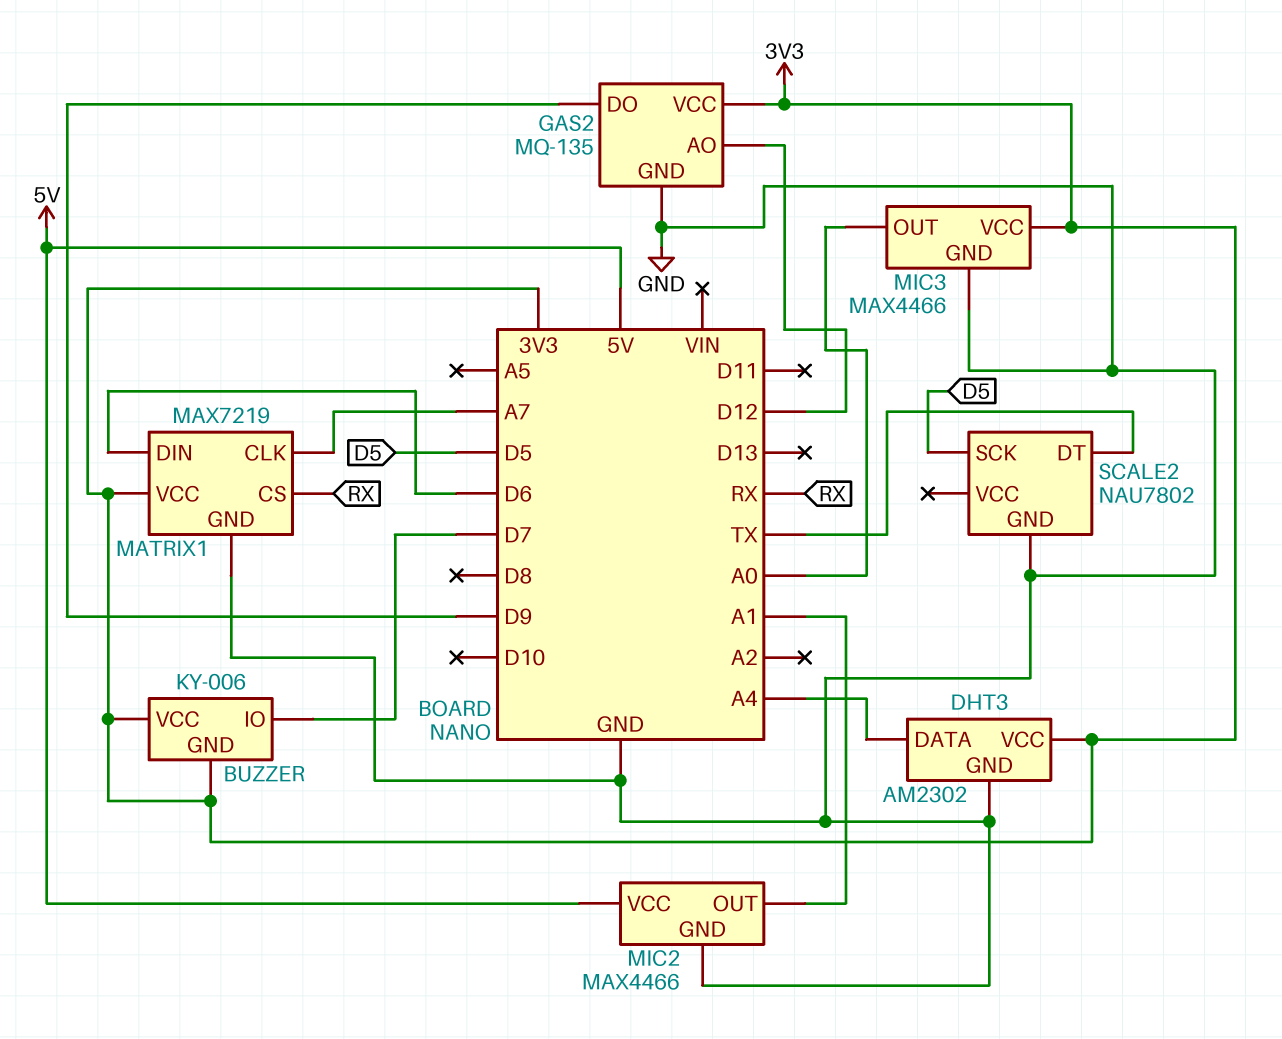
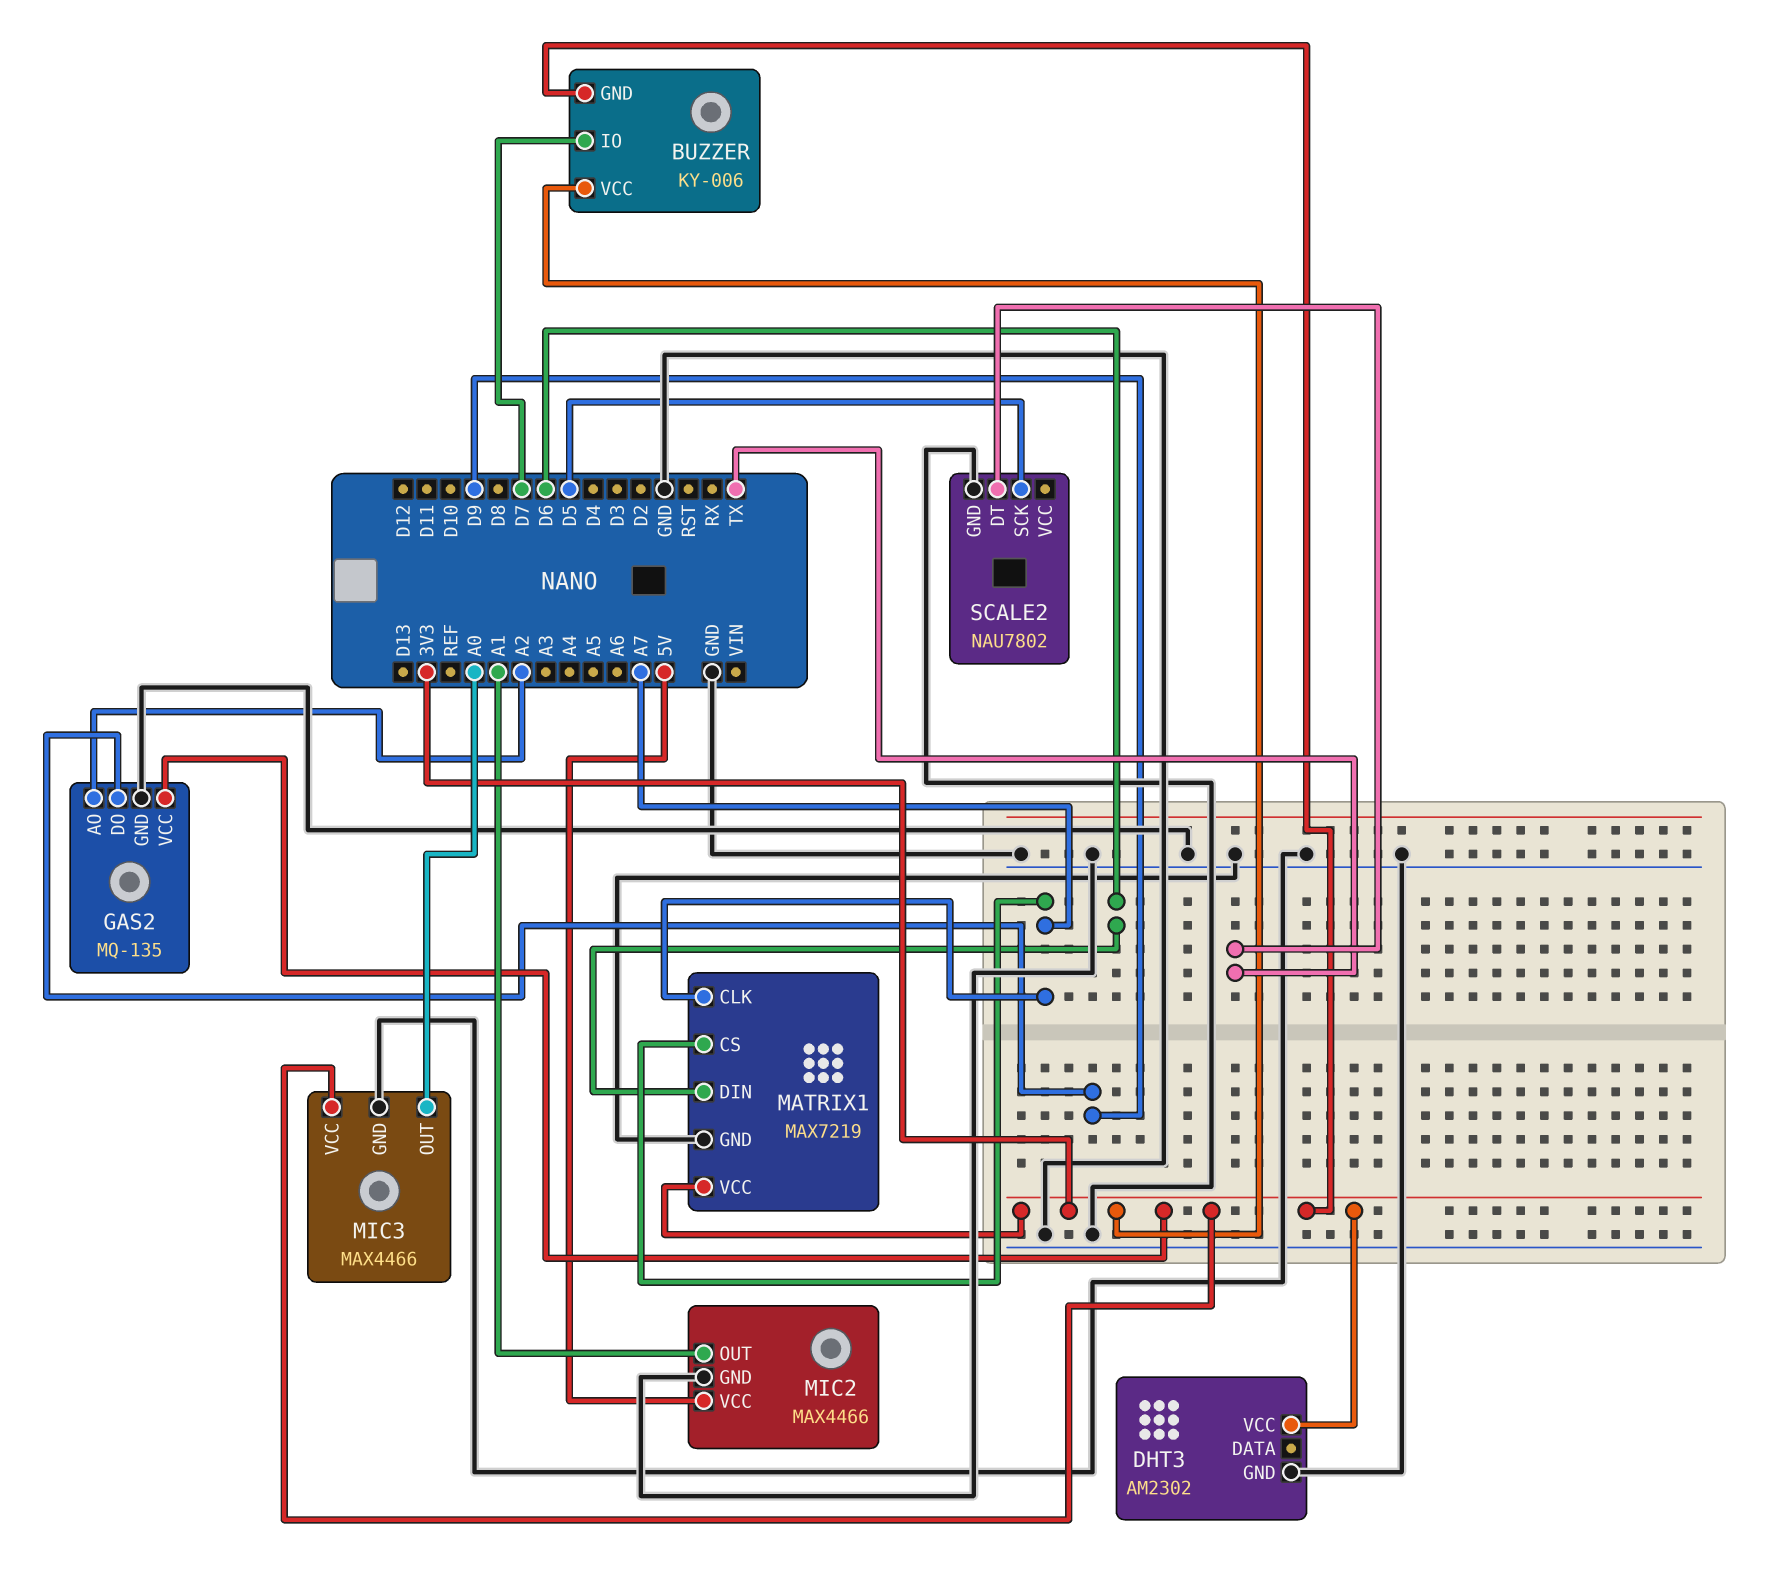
DHT3 pin DATA: A4 -> none
GAS2 pin AO: D12 -> A2
MATRIX1 pin CS: RX -> A7

